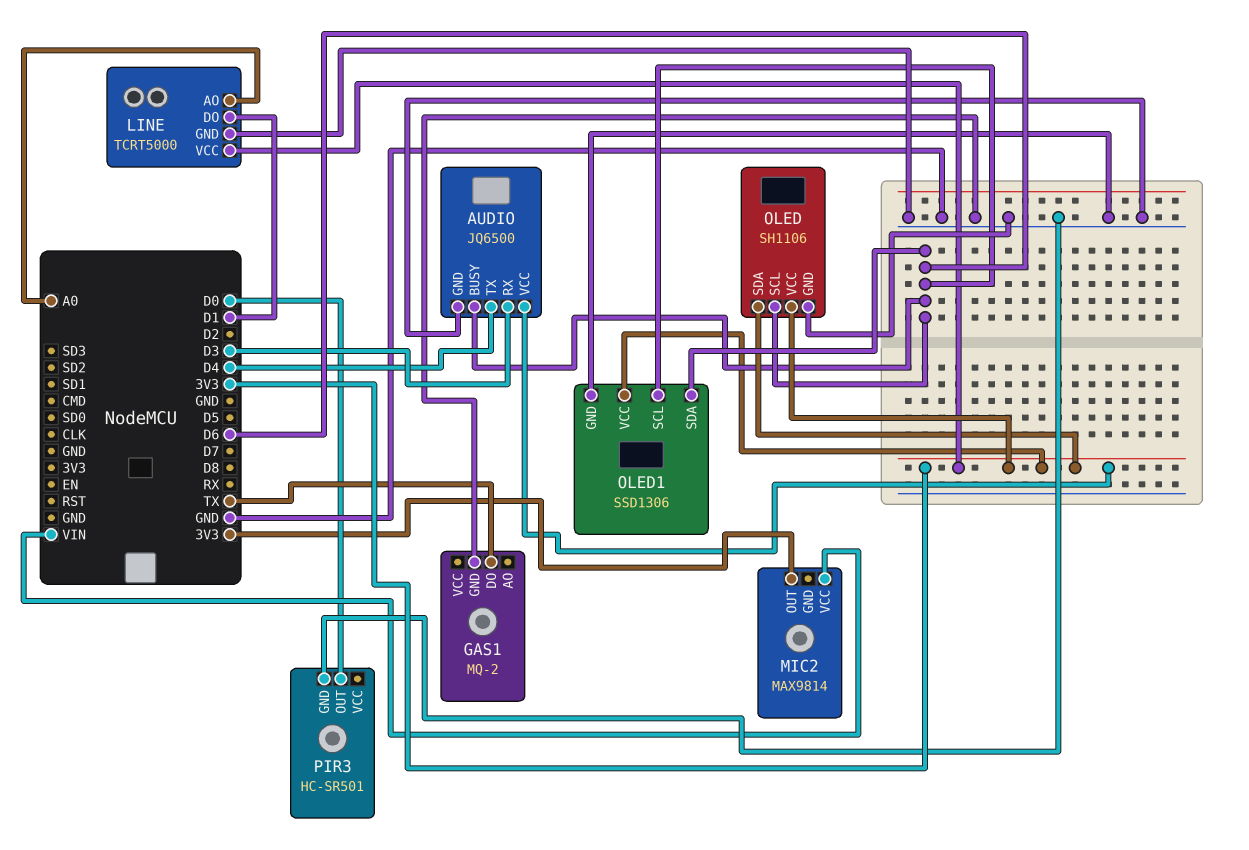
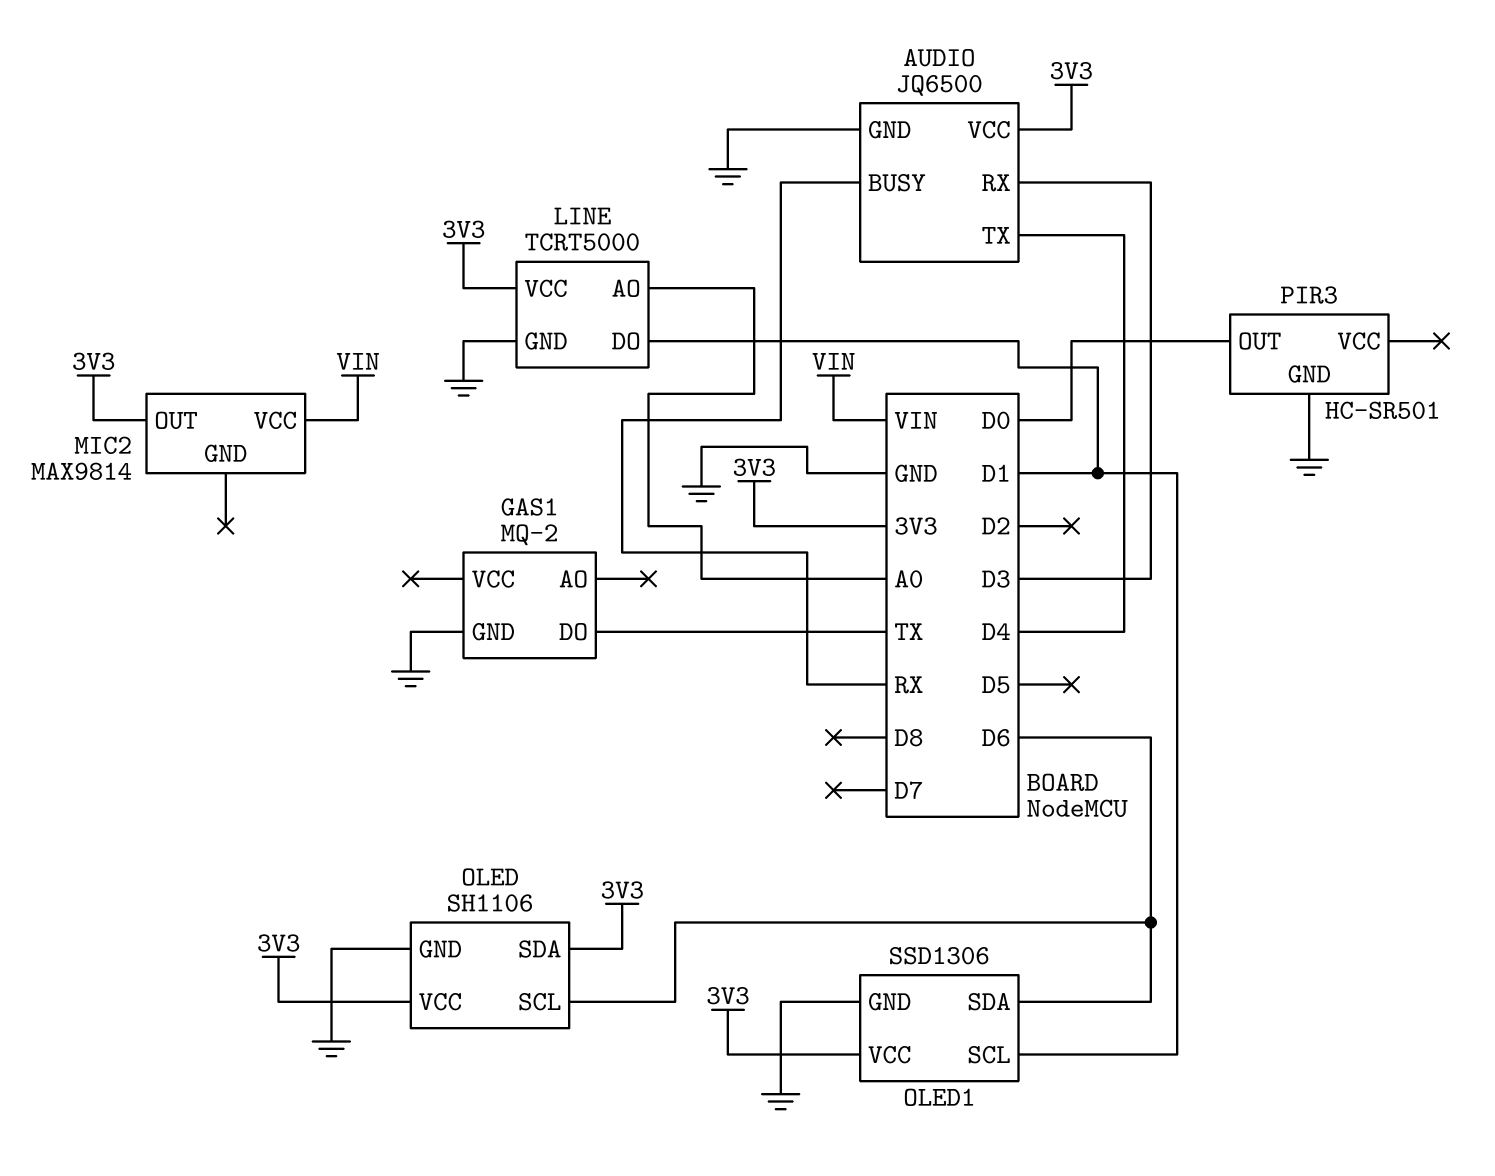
AUDIO pin BUSY: D6 -> RX
OLED1 pin SCL: D6 -> D1

